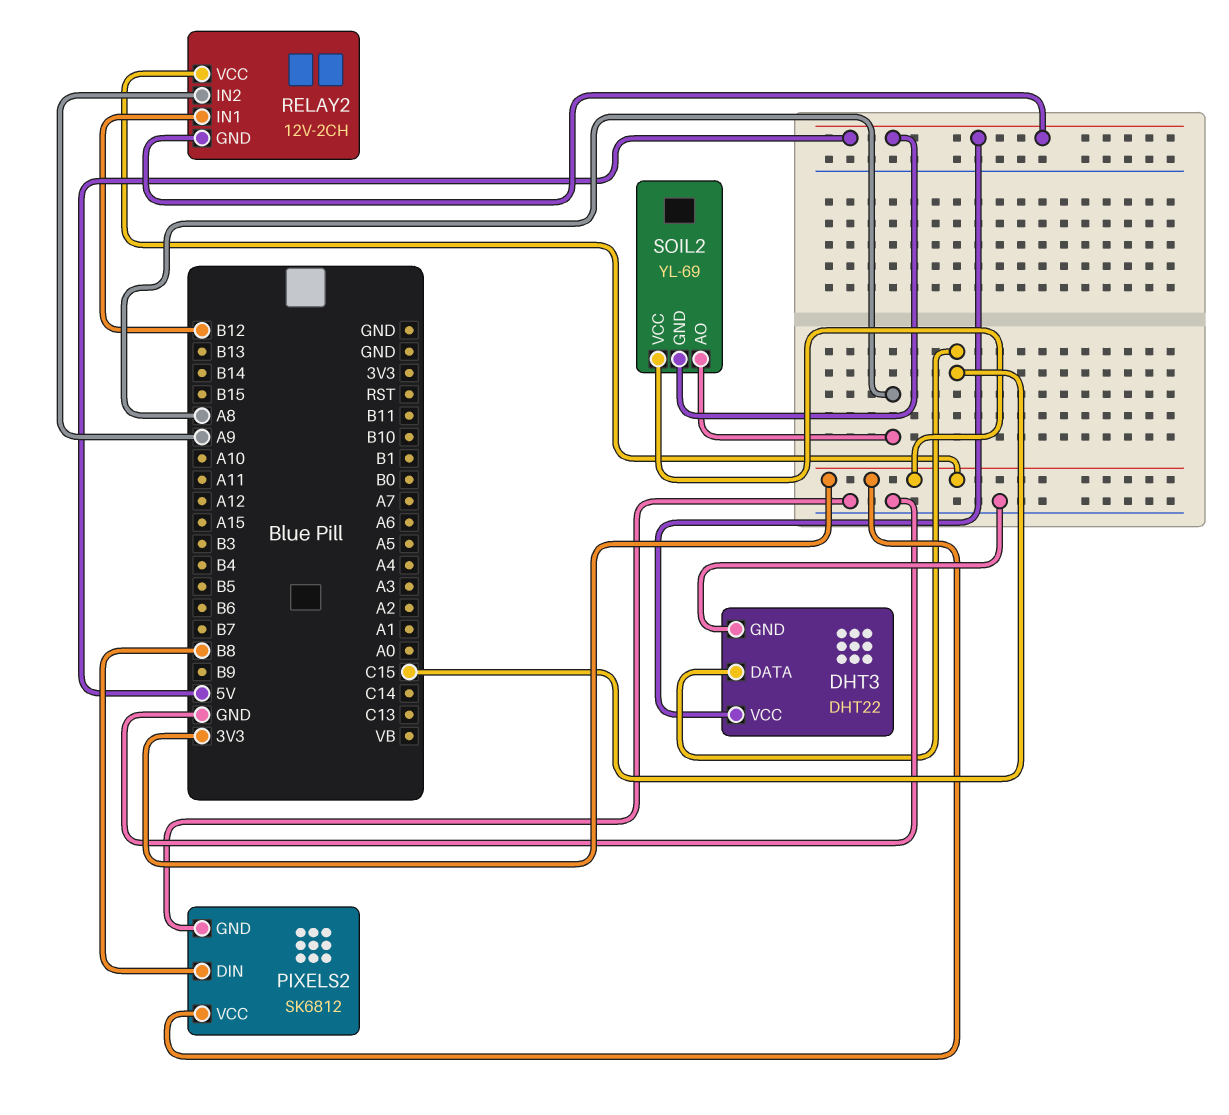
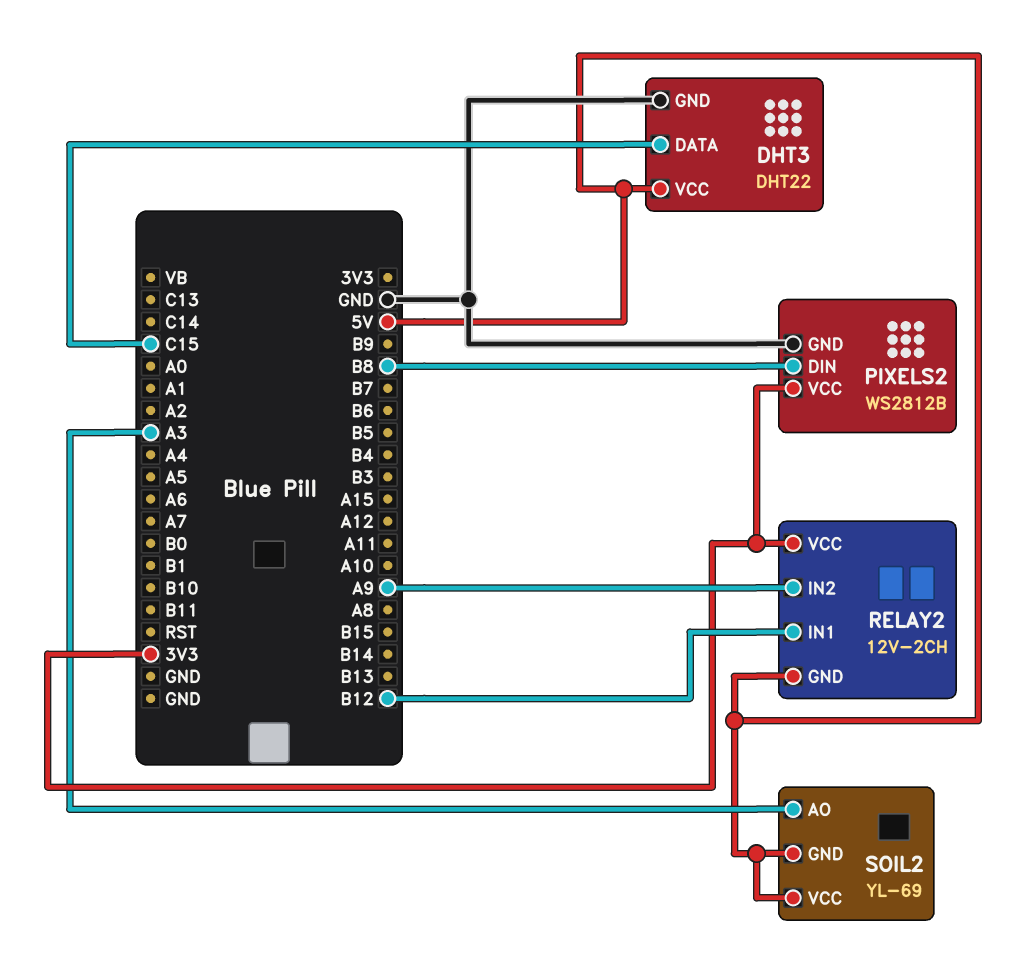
PIXELS2: SK6812 -> WS2812B
SOIL2 pin AO: A8 -> A3
SOIL2 pin VCC: 3V3 -> 5V

